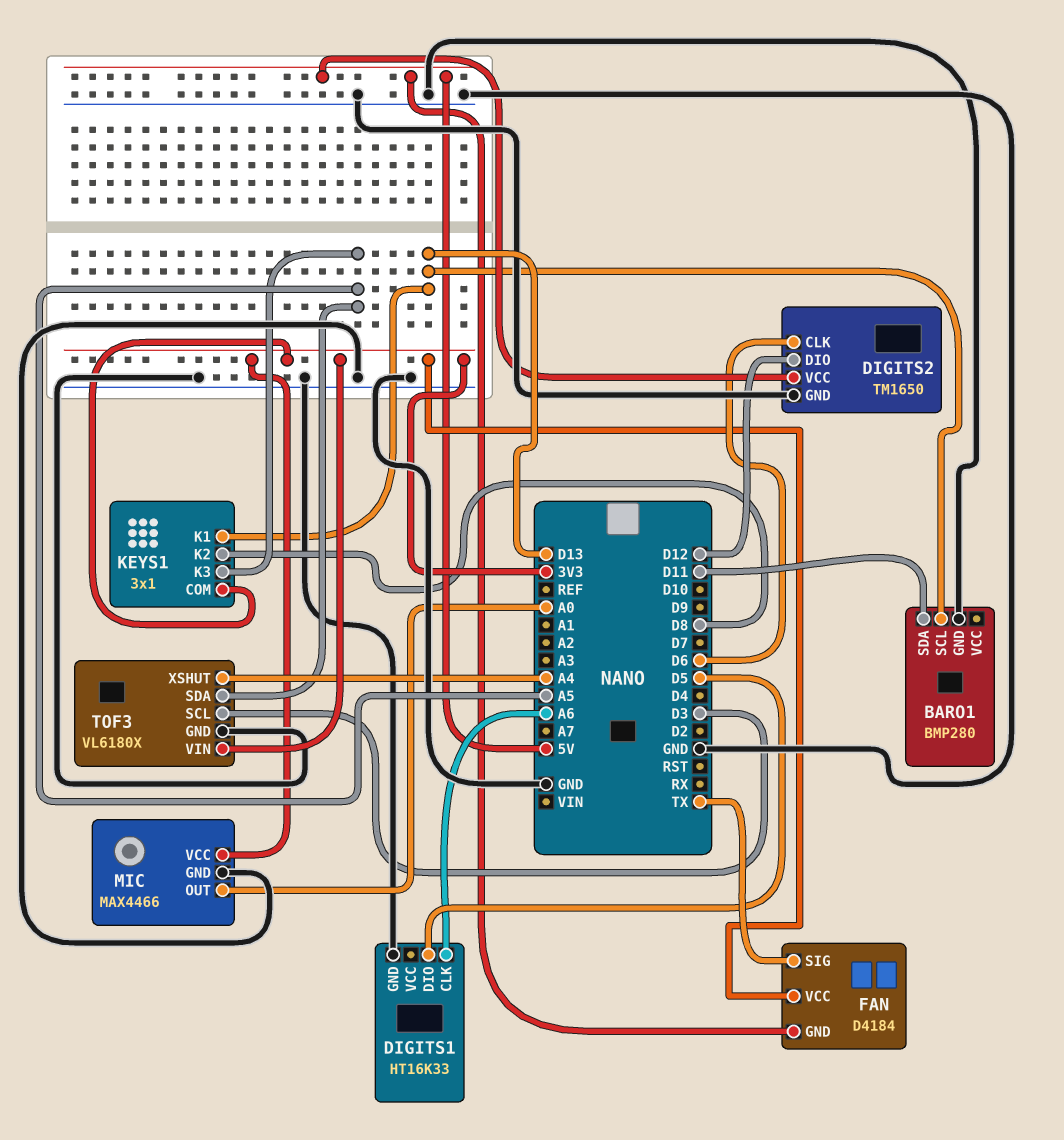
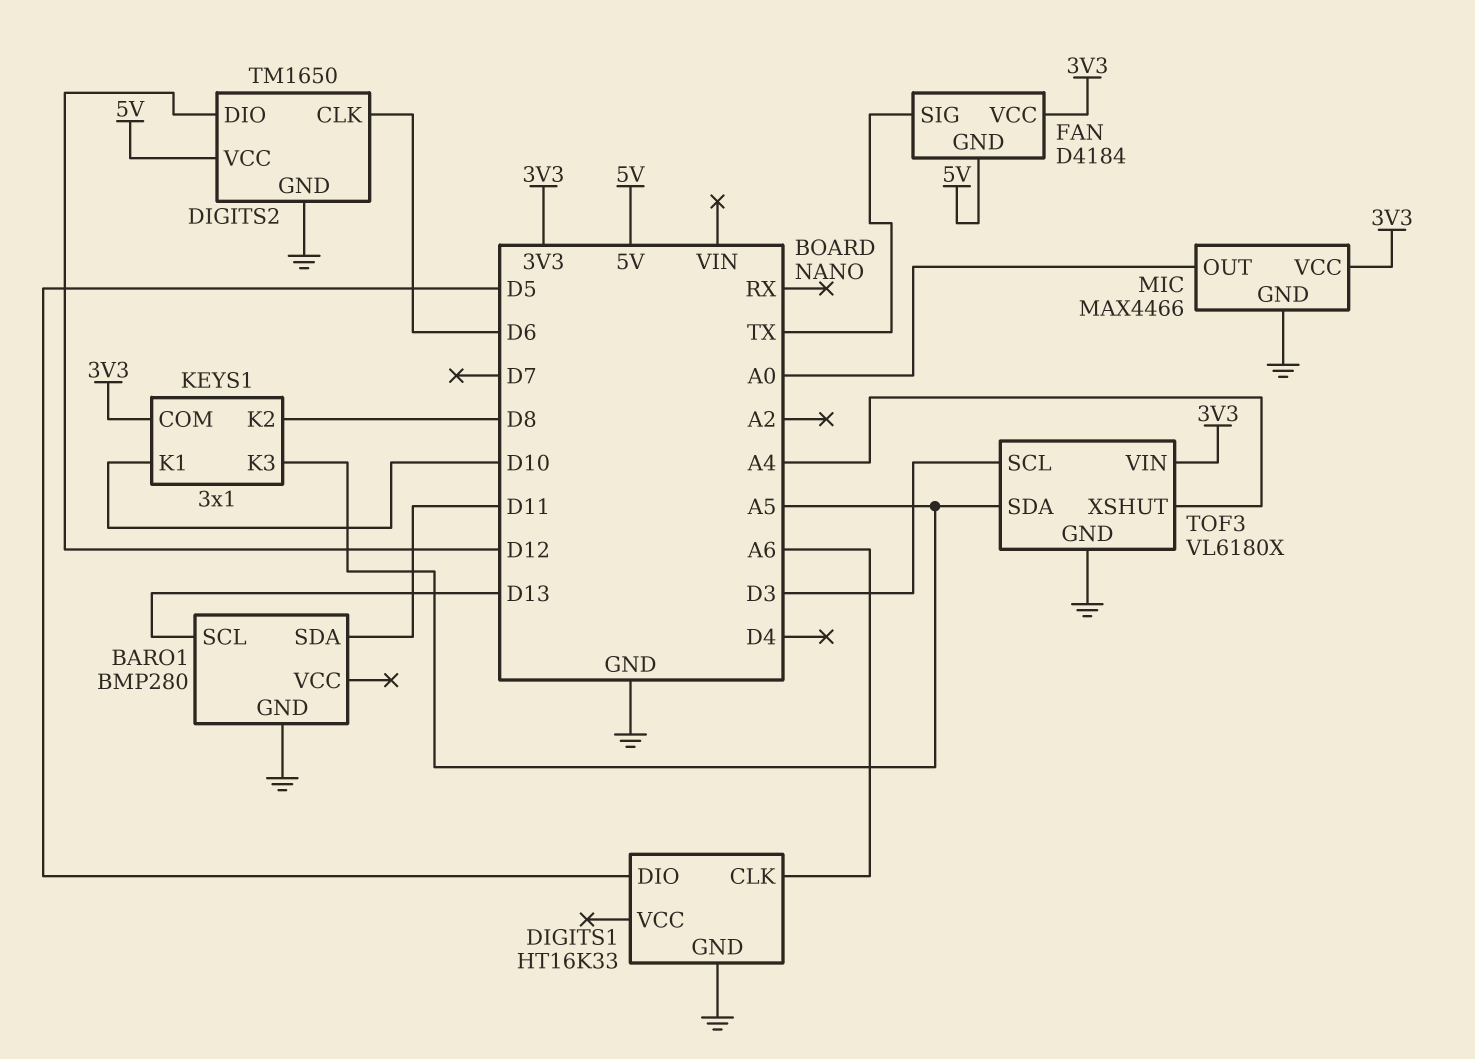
KEYS1 pin K1: D13 -> D10

